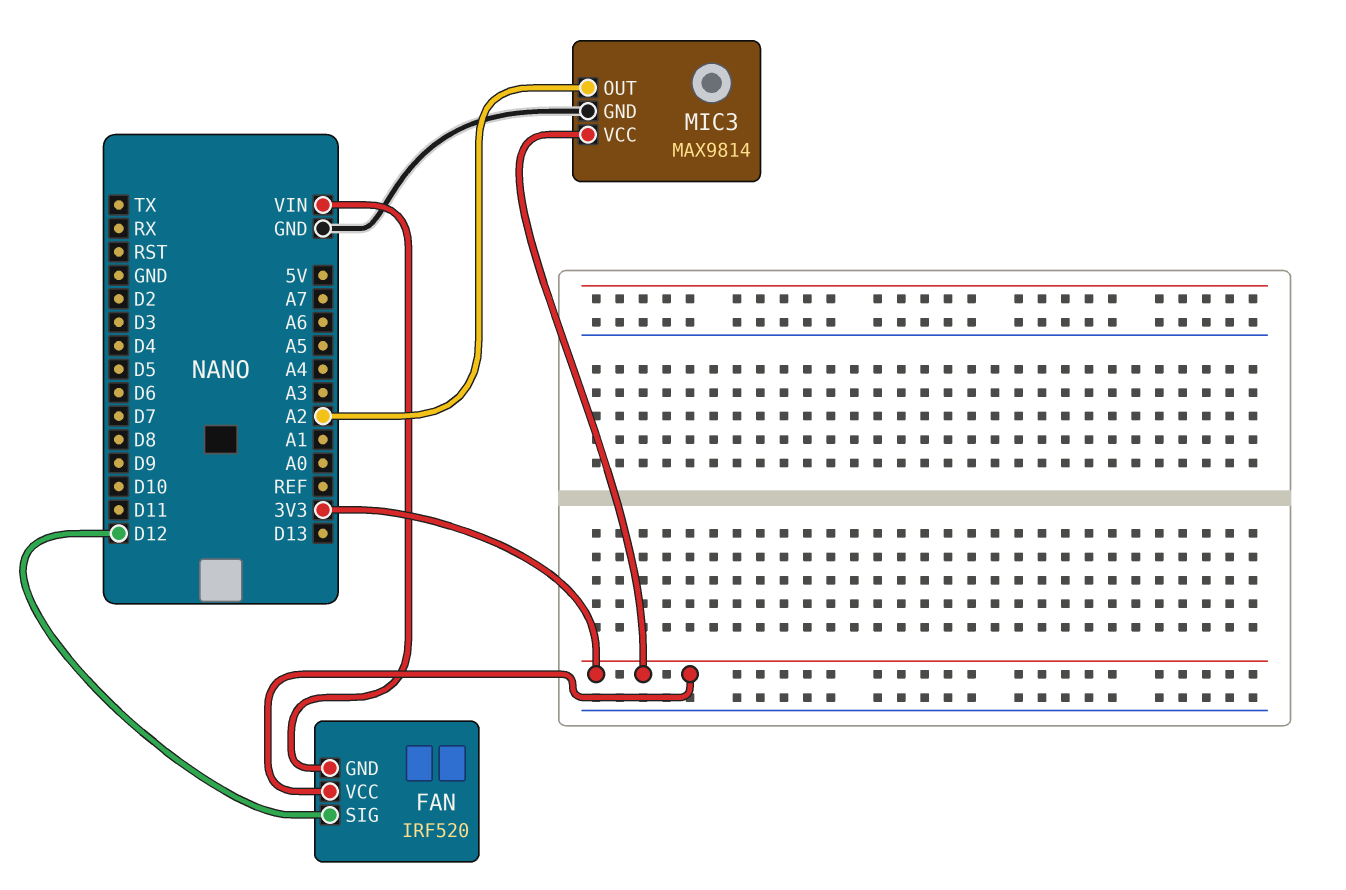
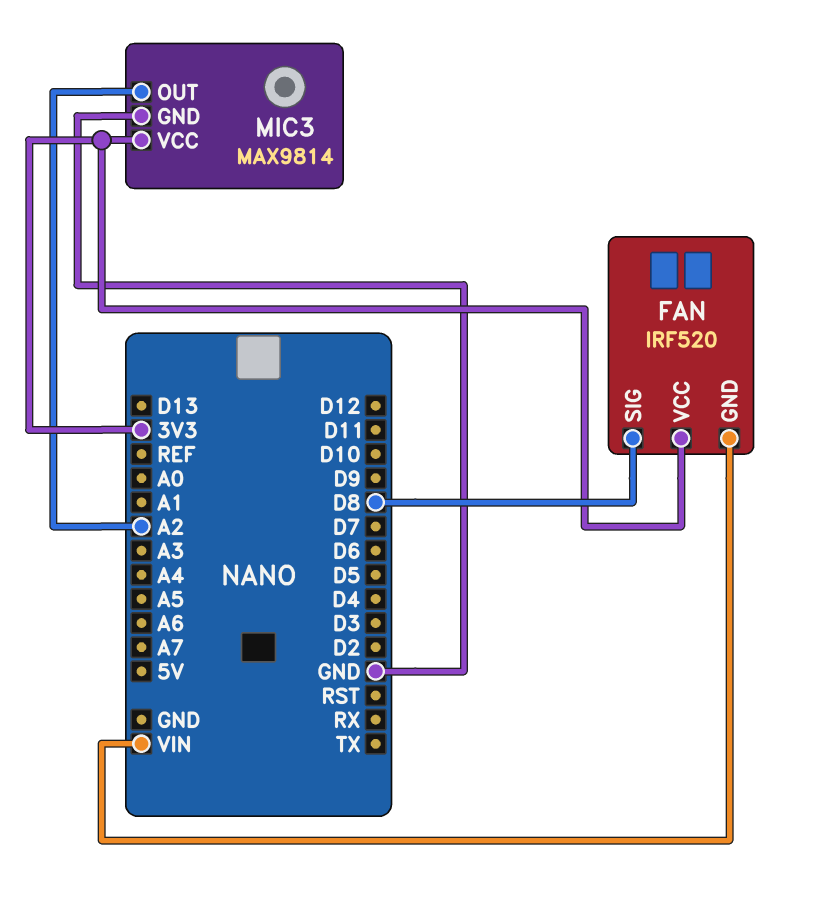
FAN pin SIG: D12 -> D8

